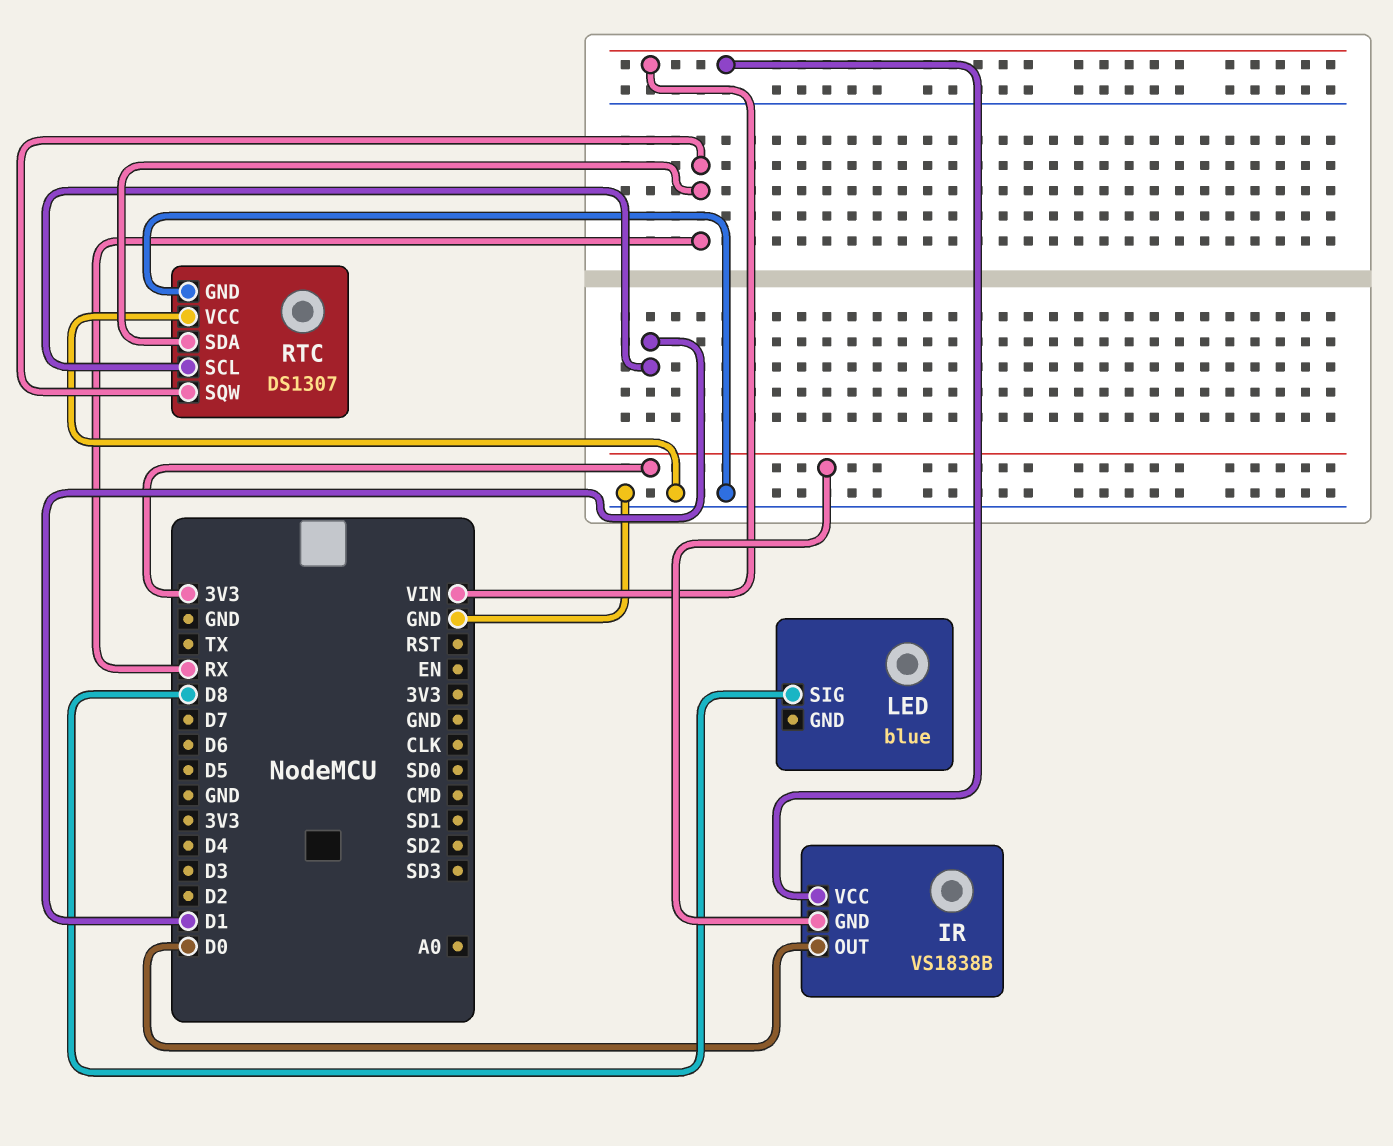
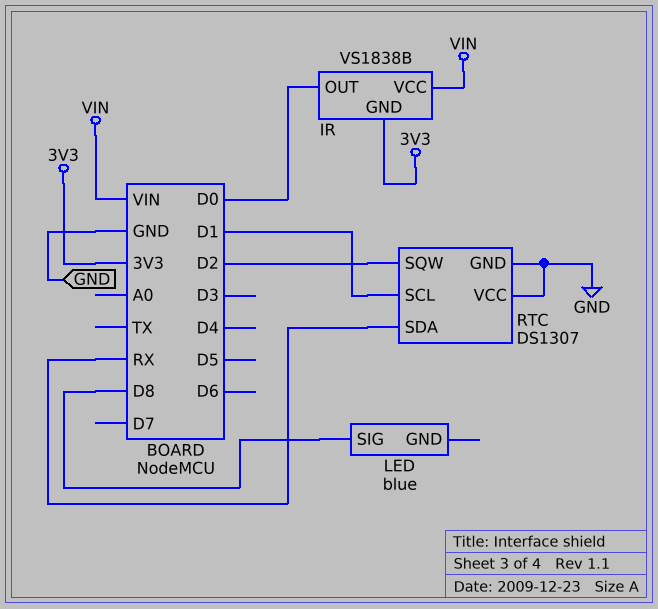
RTC pin SQW: RX -> D2

